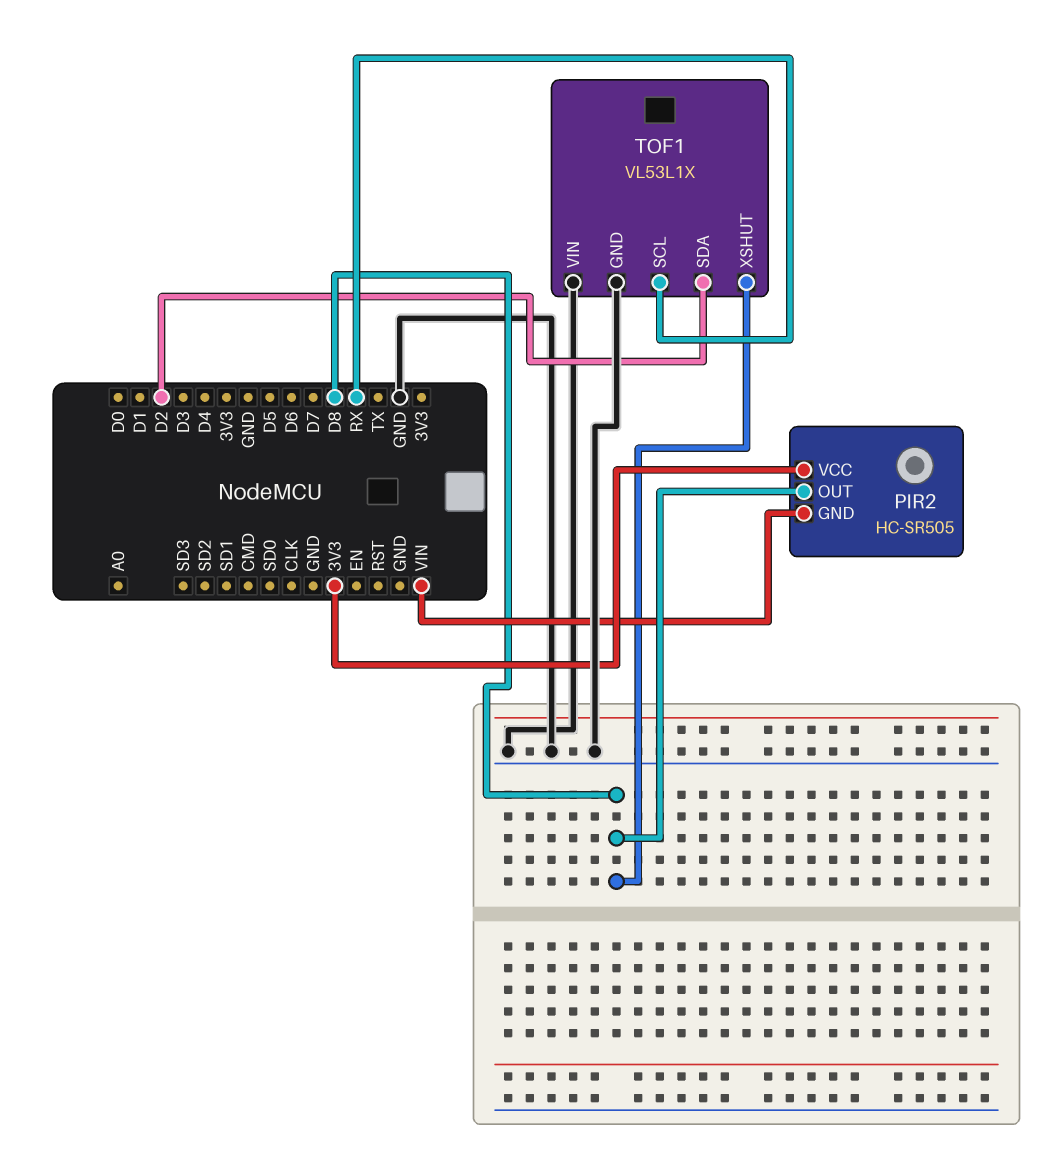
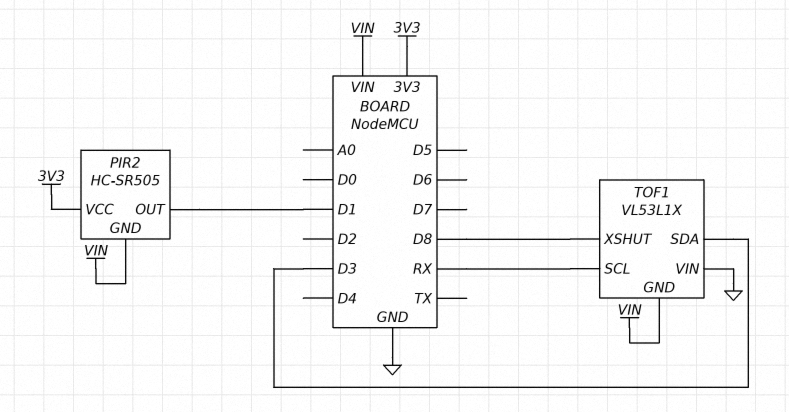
PIR2 pin OUT: D8 -> D1
TOF1 pin GND: GND -> VIN
TOF1 pin SDA: D2 -> D3

